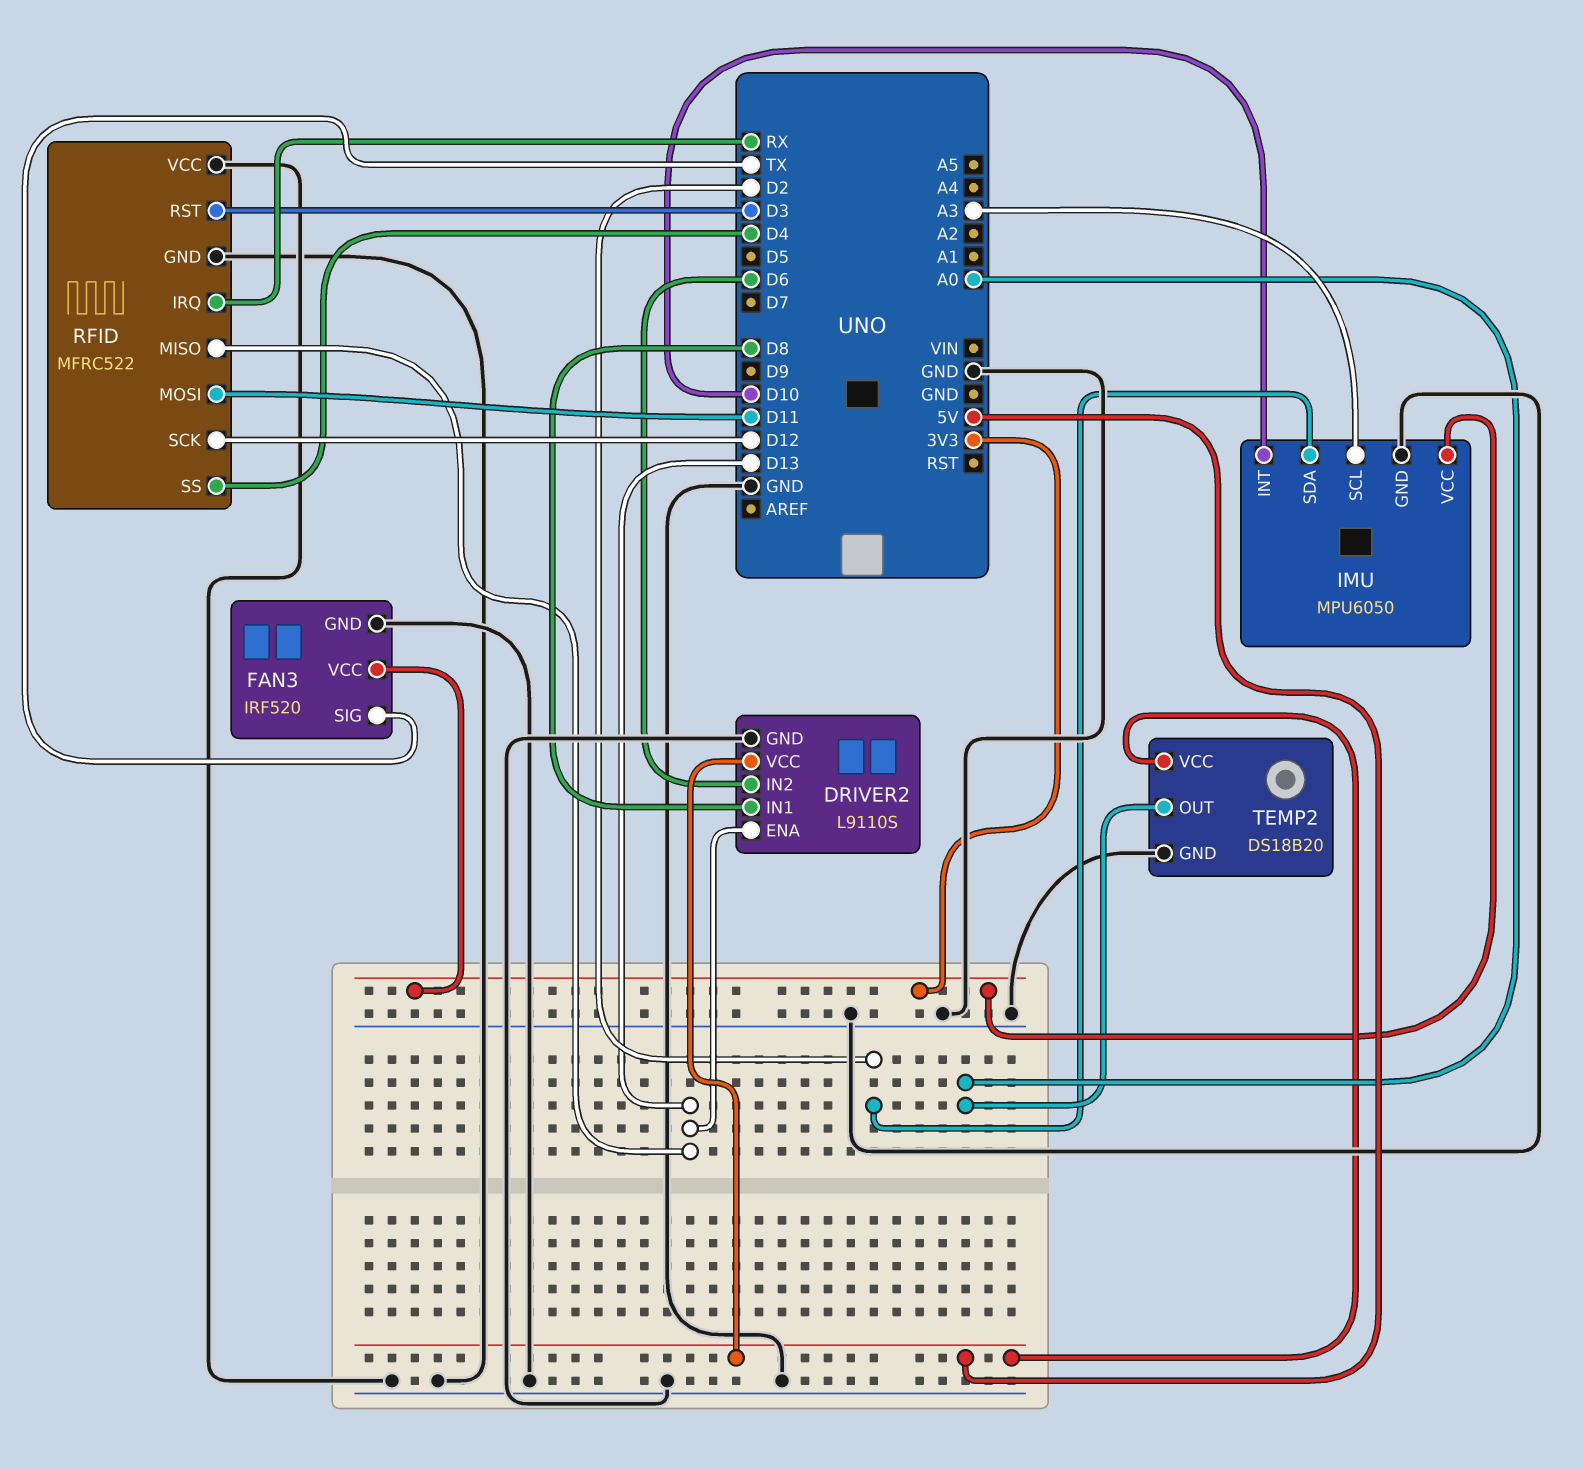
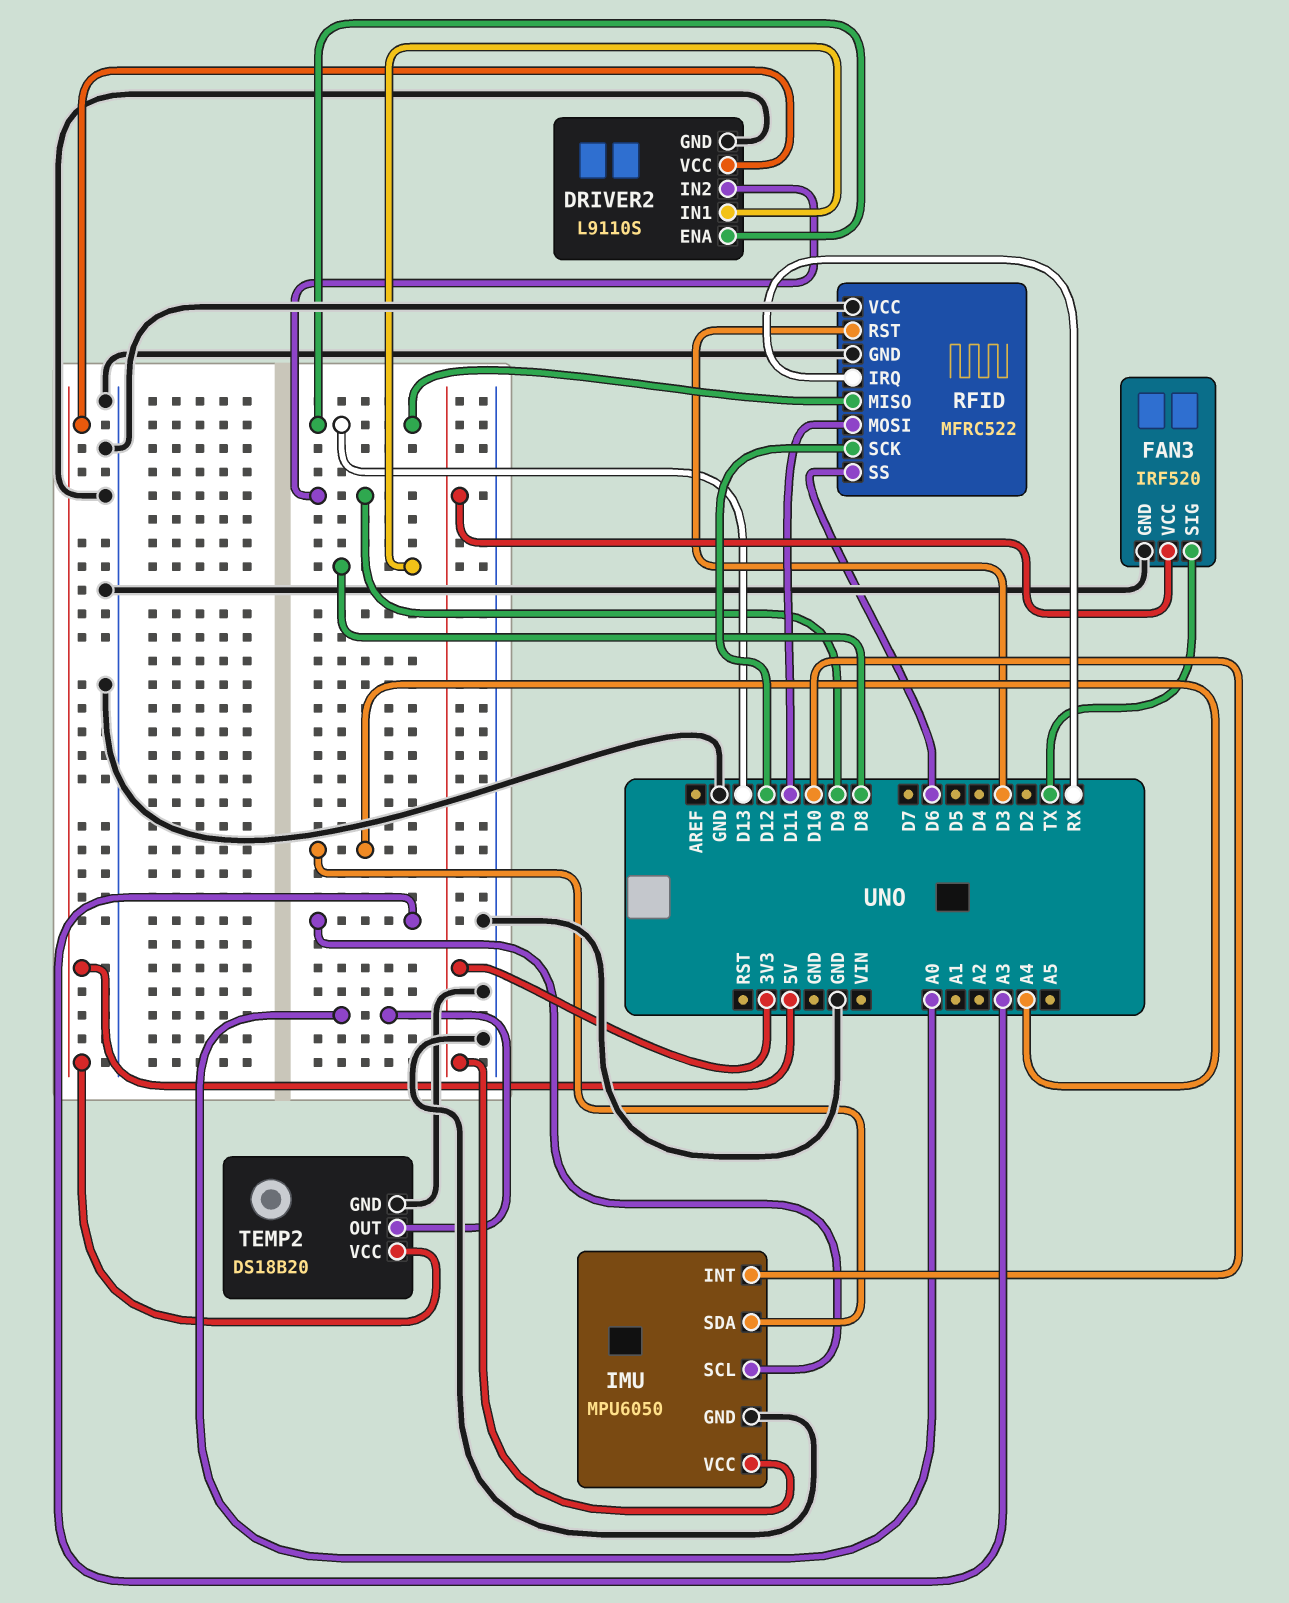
DRIVER2 pin IN2: D6 -> D9
IMU pin SDA: D2 -> A4
RFID pin SS: D4 -> D6

